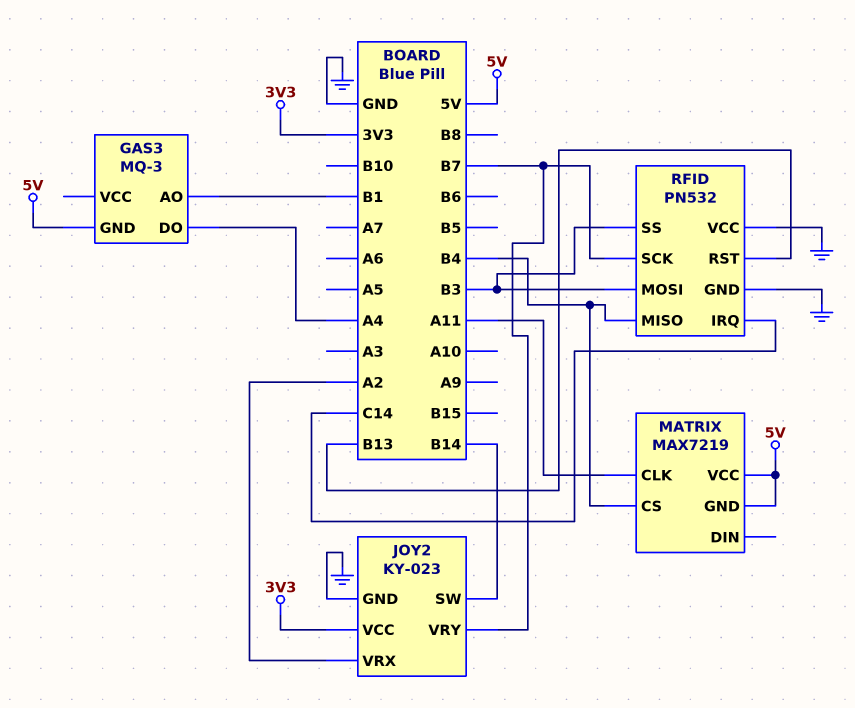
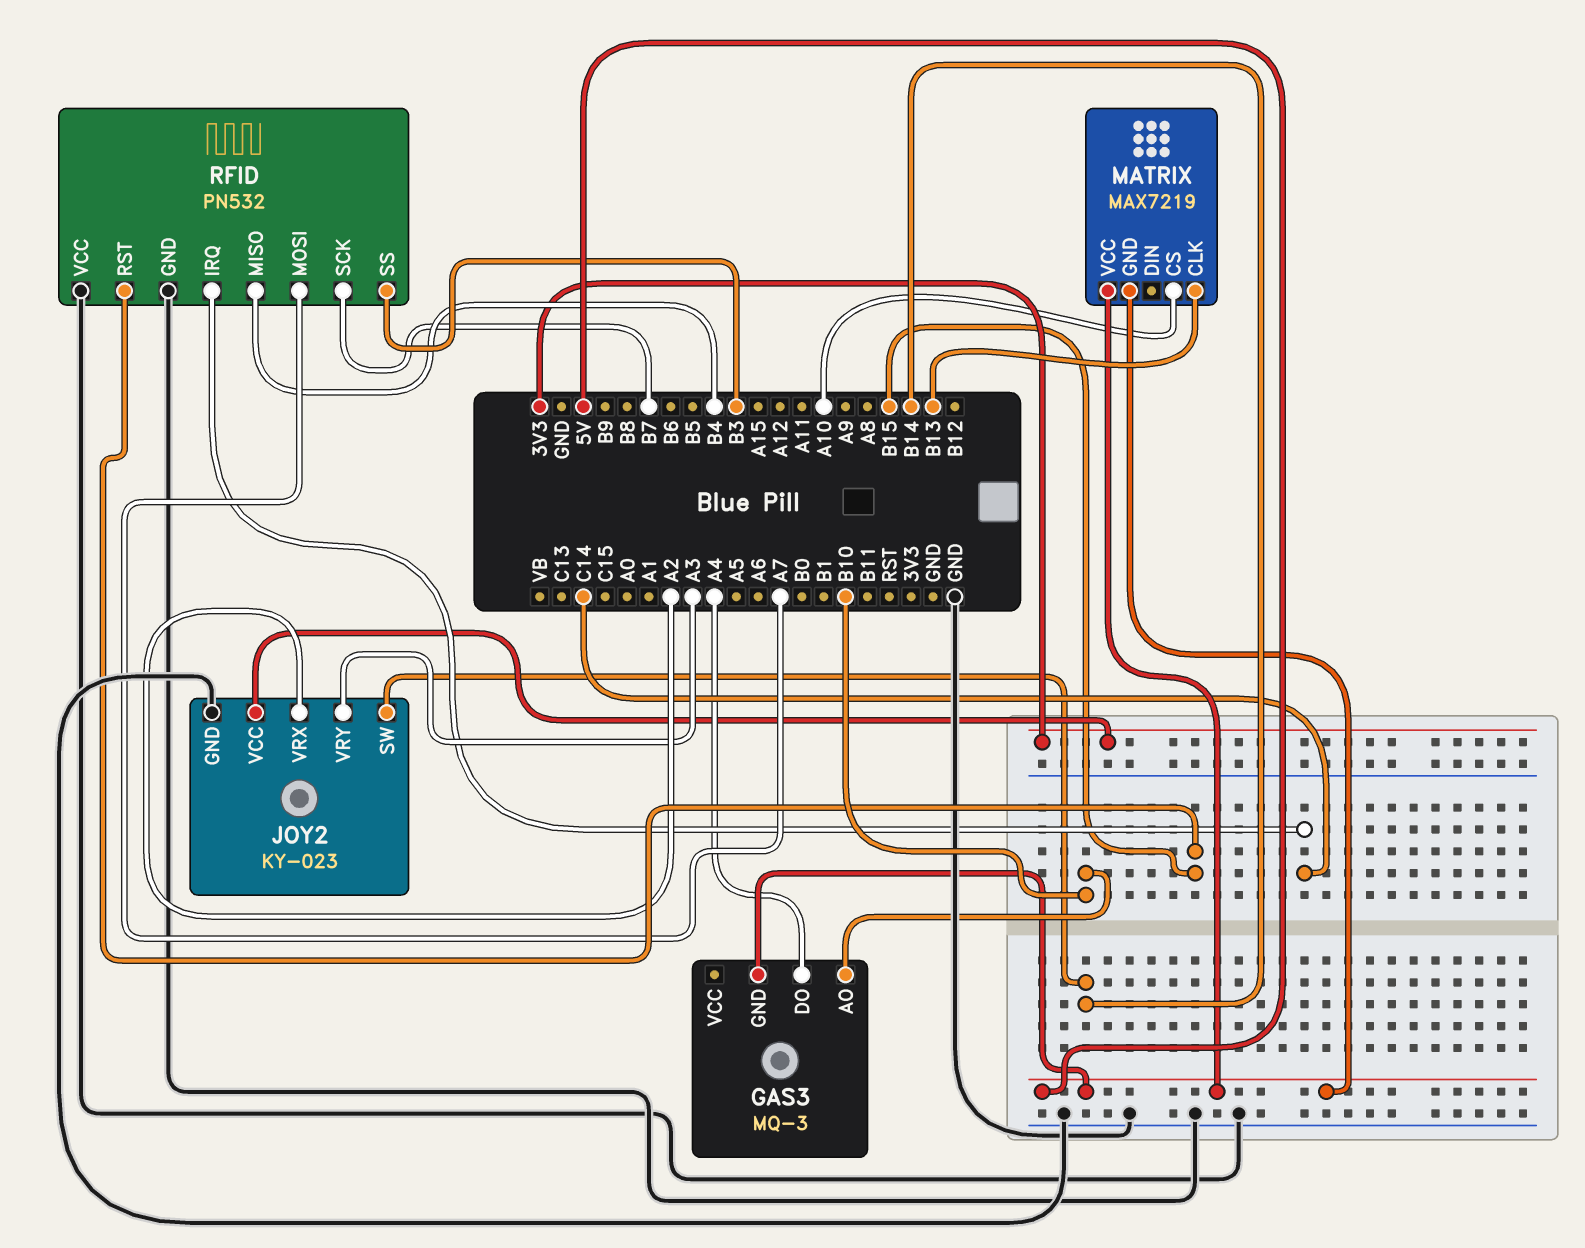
GAS3 pin AO: B1 -> B10
JOY2 pin VRY: B7 -> A3
MATRIX pin CLK: A11 -> B13
MATRIX pin CS: B4 -> A10
RFID pin MOSI: B3 -> A7
RFID pin RST: B13 -> B15

